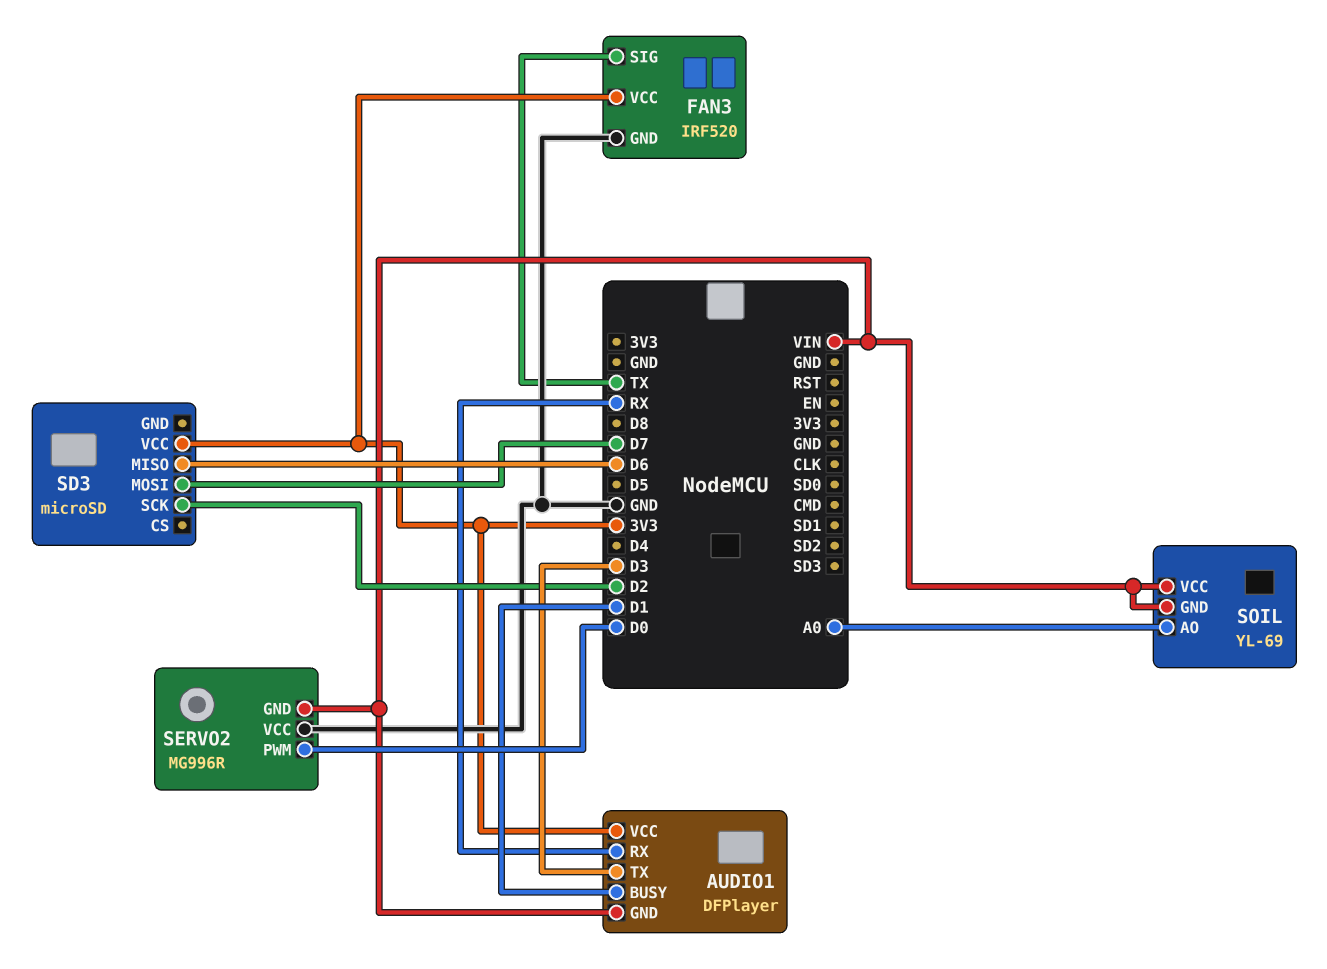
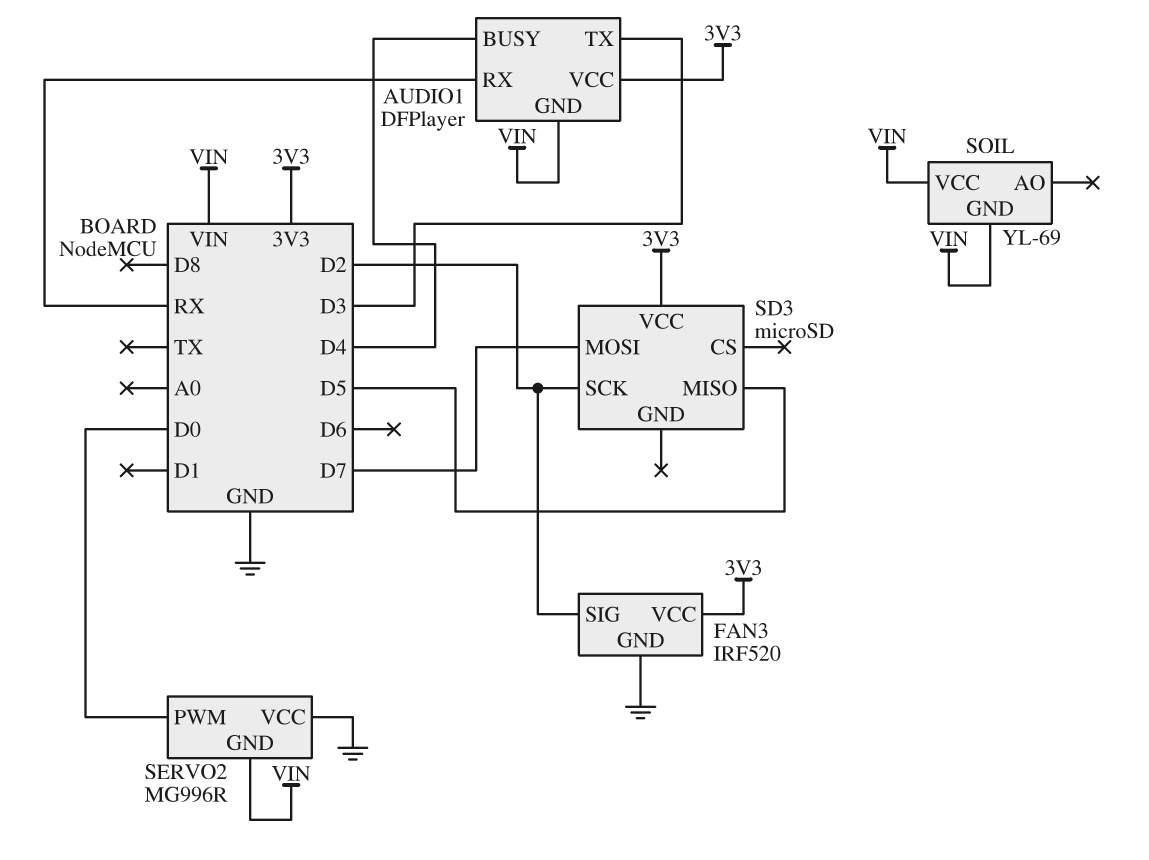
AUDIO1 pin BUSY: D1 -> D4
FAN3 pin SIG: TX -> D2
SD3 pin MISO: D6 -> D5
SOIL pin AO: A0 -> none

